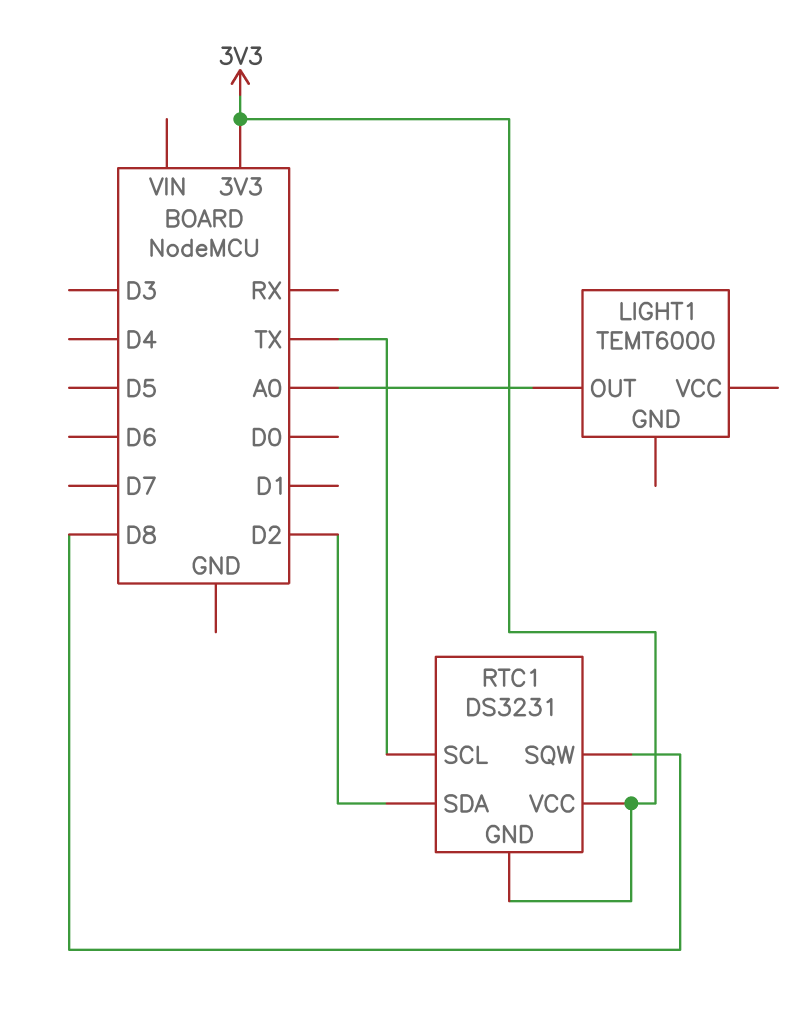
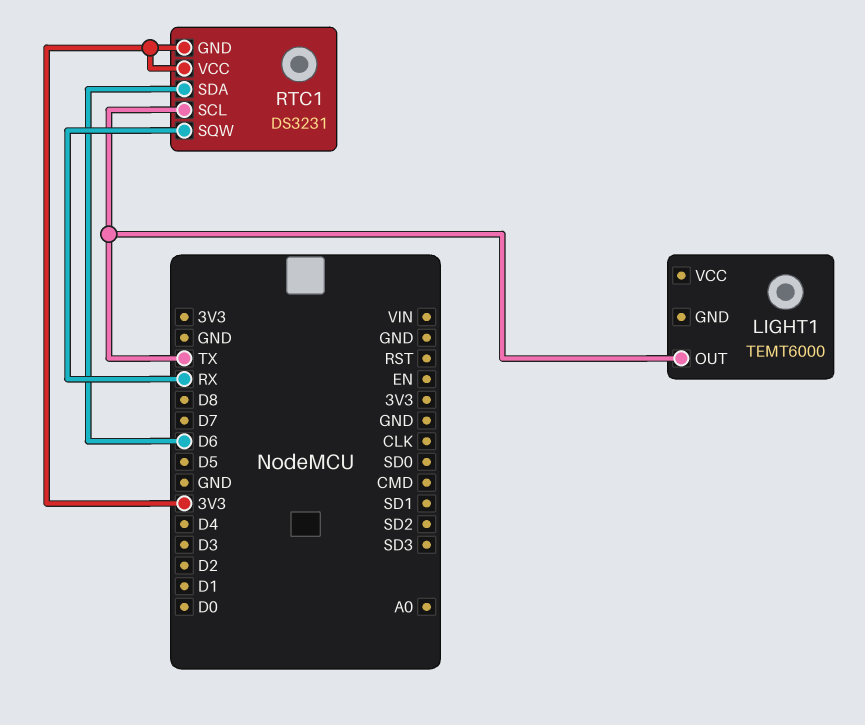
LIGHT1 pin OUT: A0 -> TX
RTC1 pin SDA: D2 -> D6
RTC1 pin SQW: D8 -> RX

